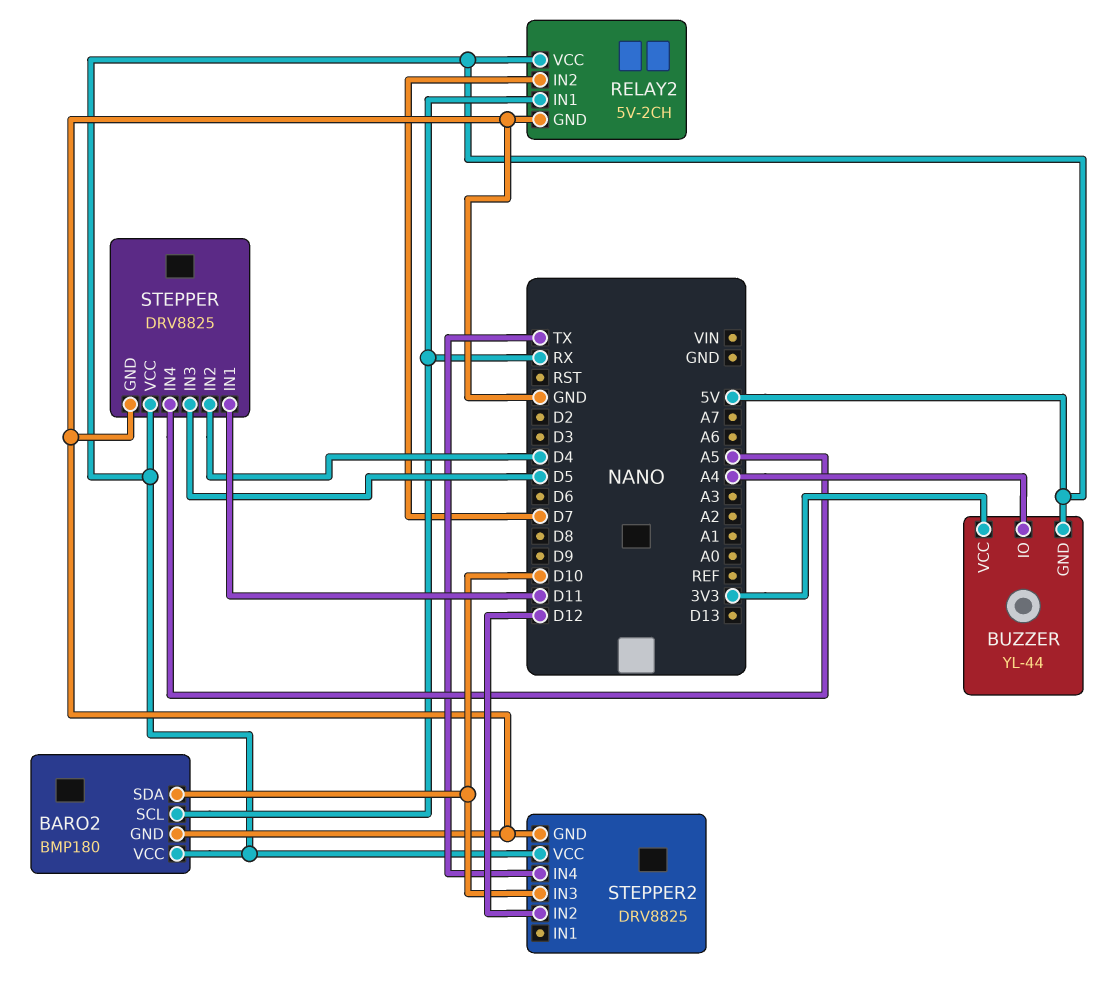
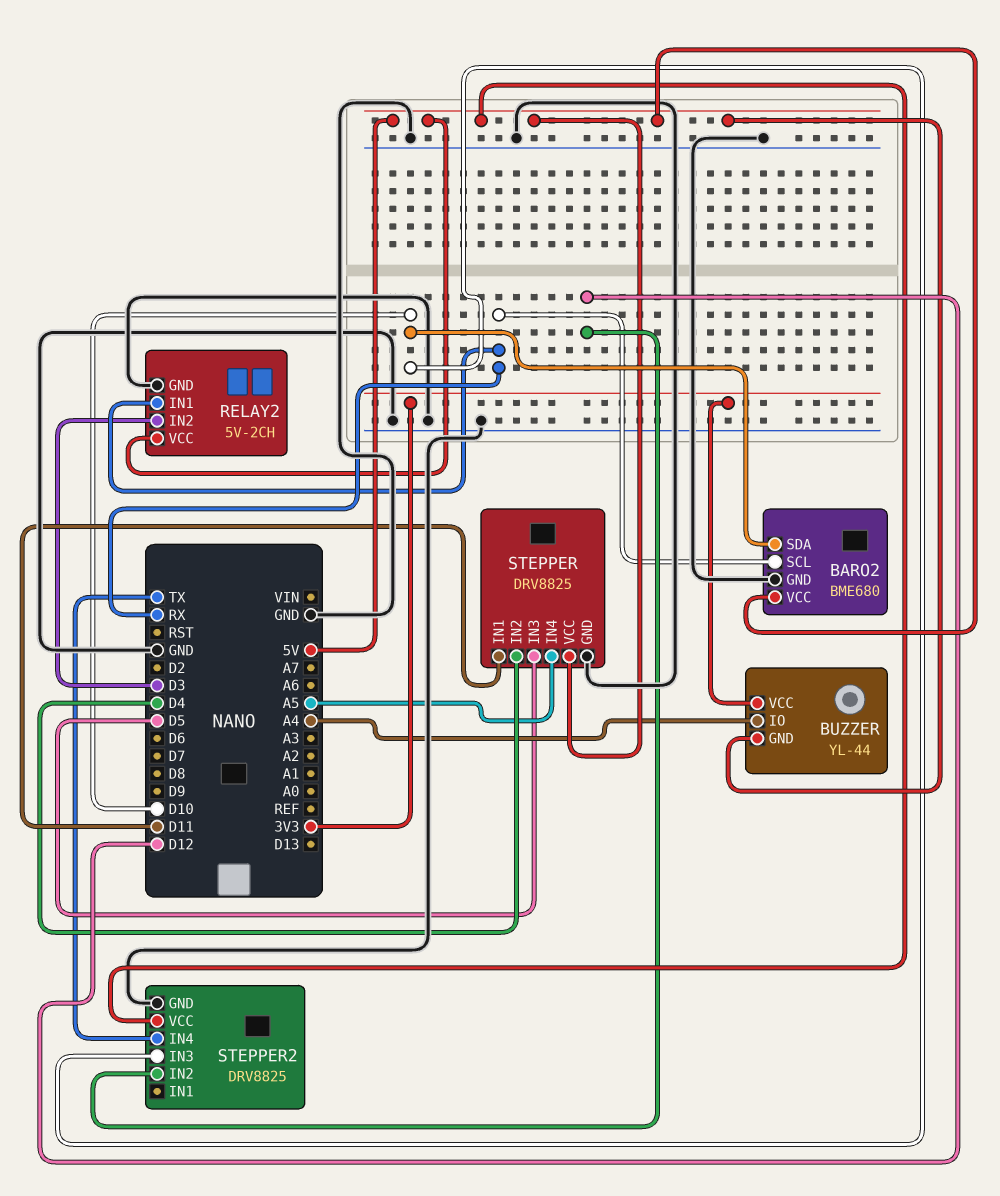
BARO2: BMP180 -> BME680
RELAY2 pin IN2: D7 -> D3

